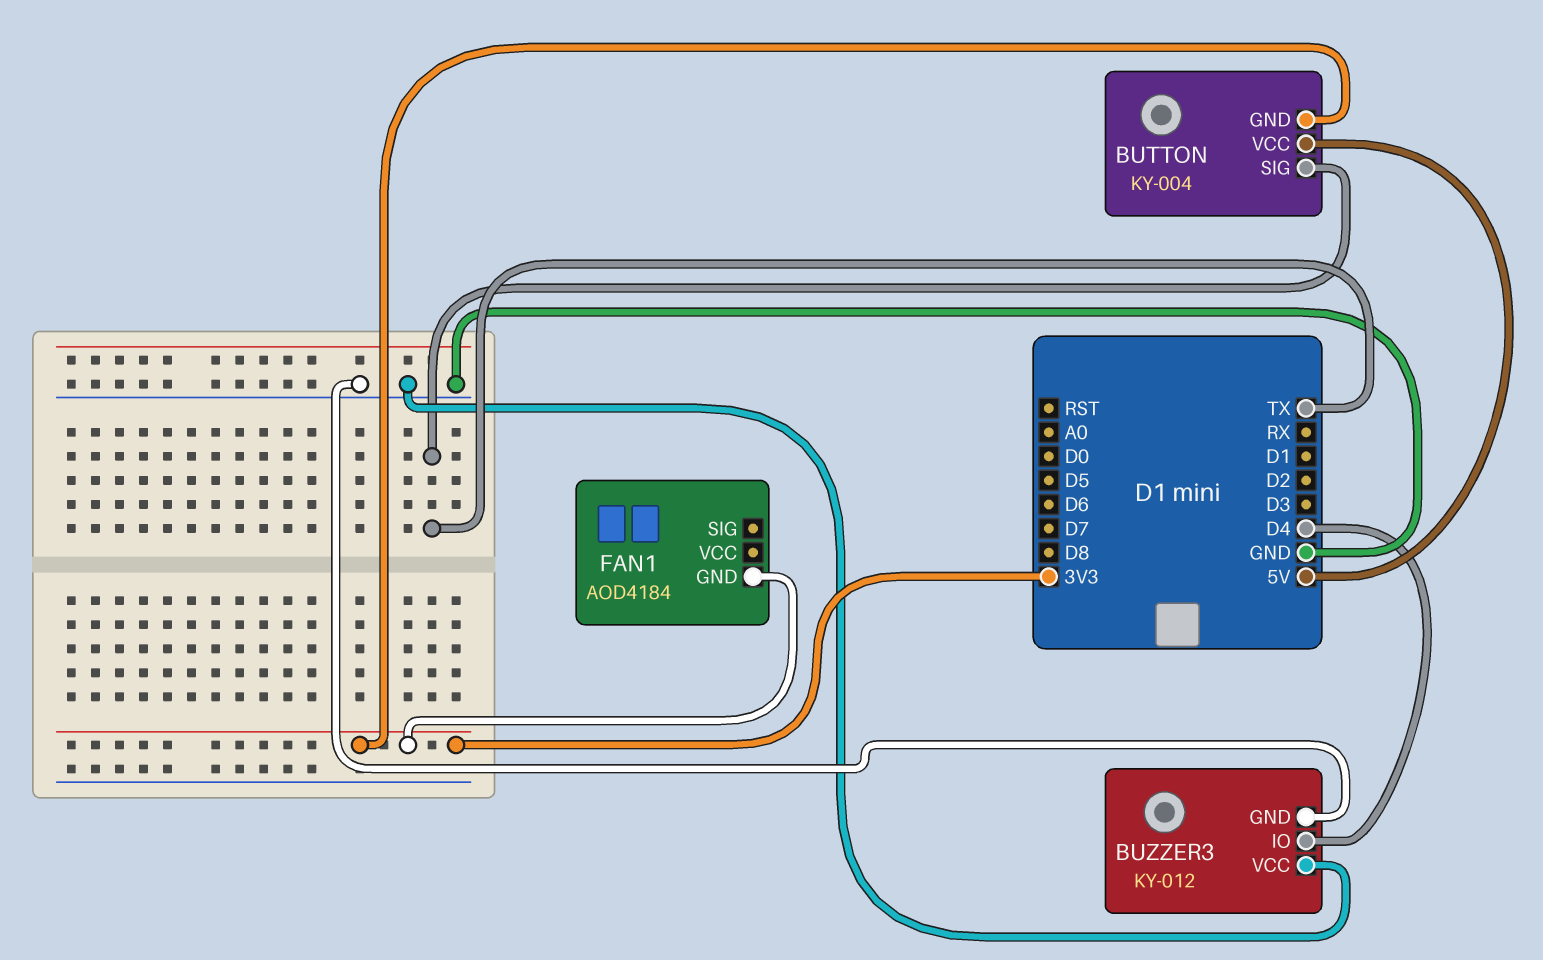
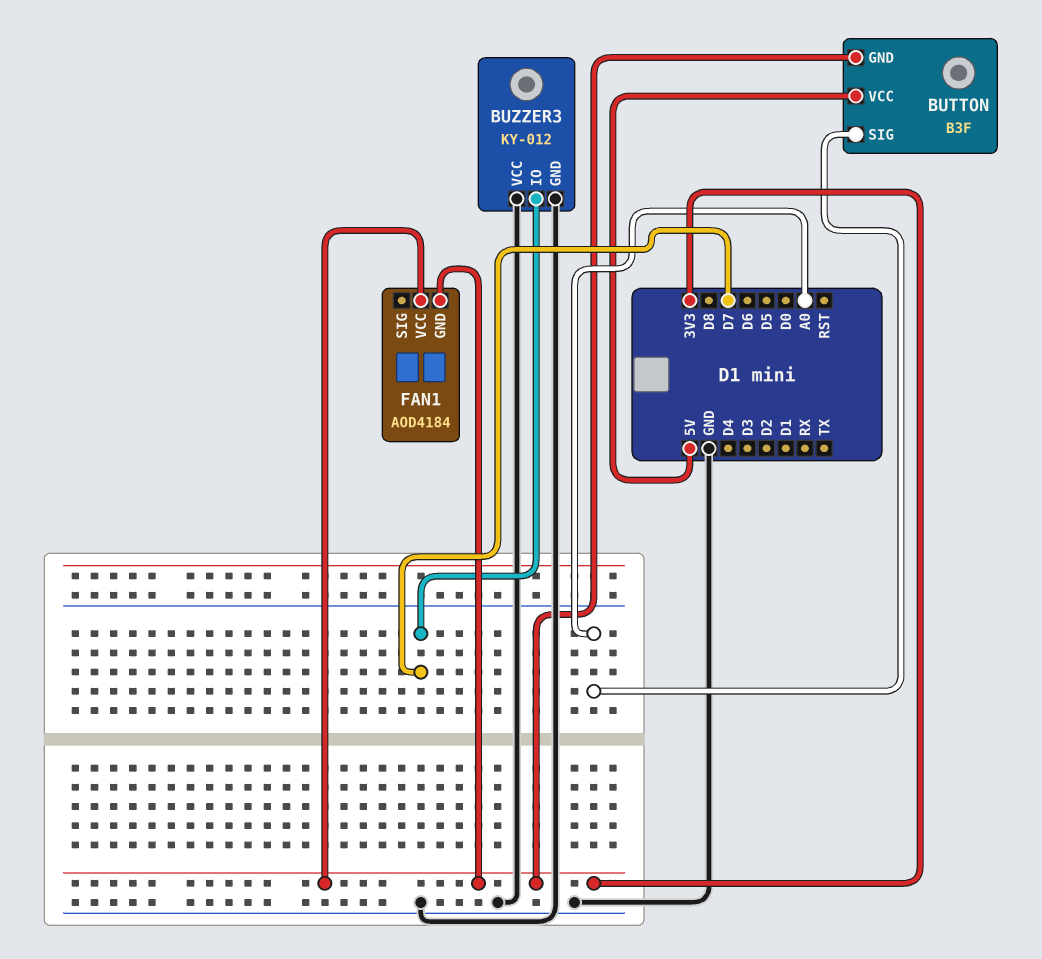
BUTTON: KY-004 -> B3F
BUTTON pin SIG: TX -> A0
BUZZER3 pin IO: D4 -> D7
FAN1 pin VCC: none -> 3V3

